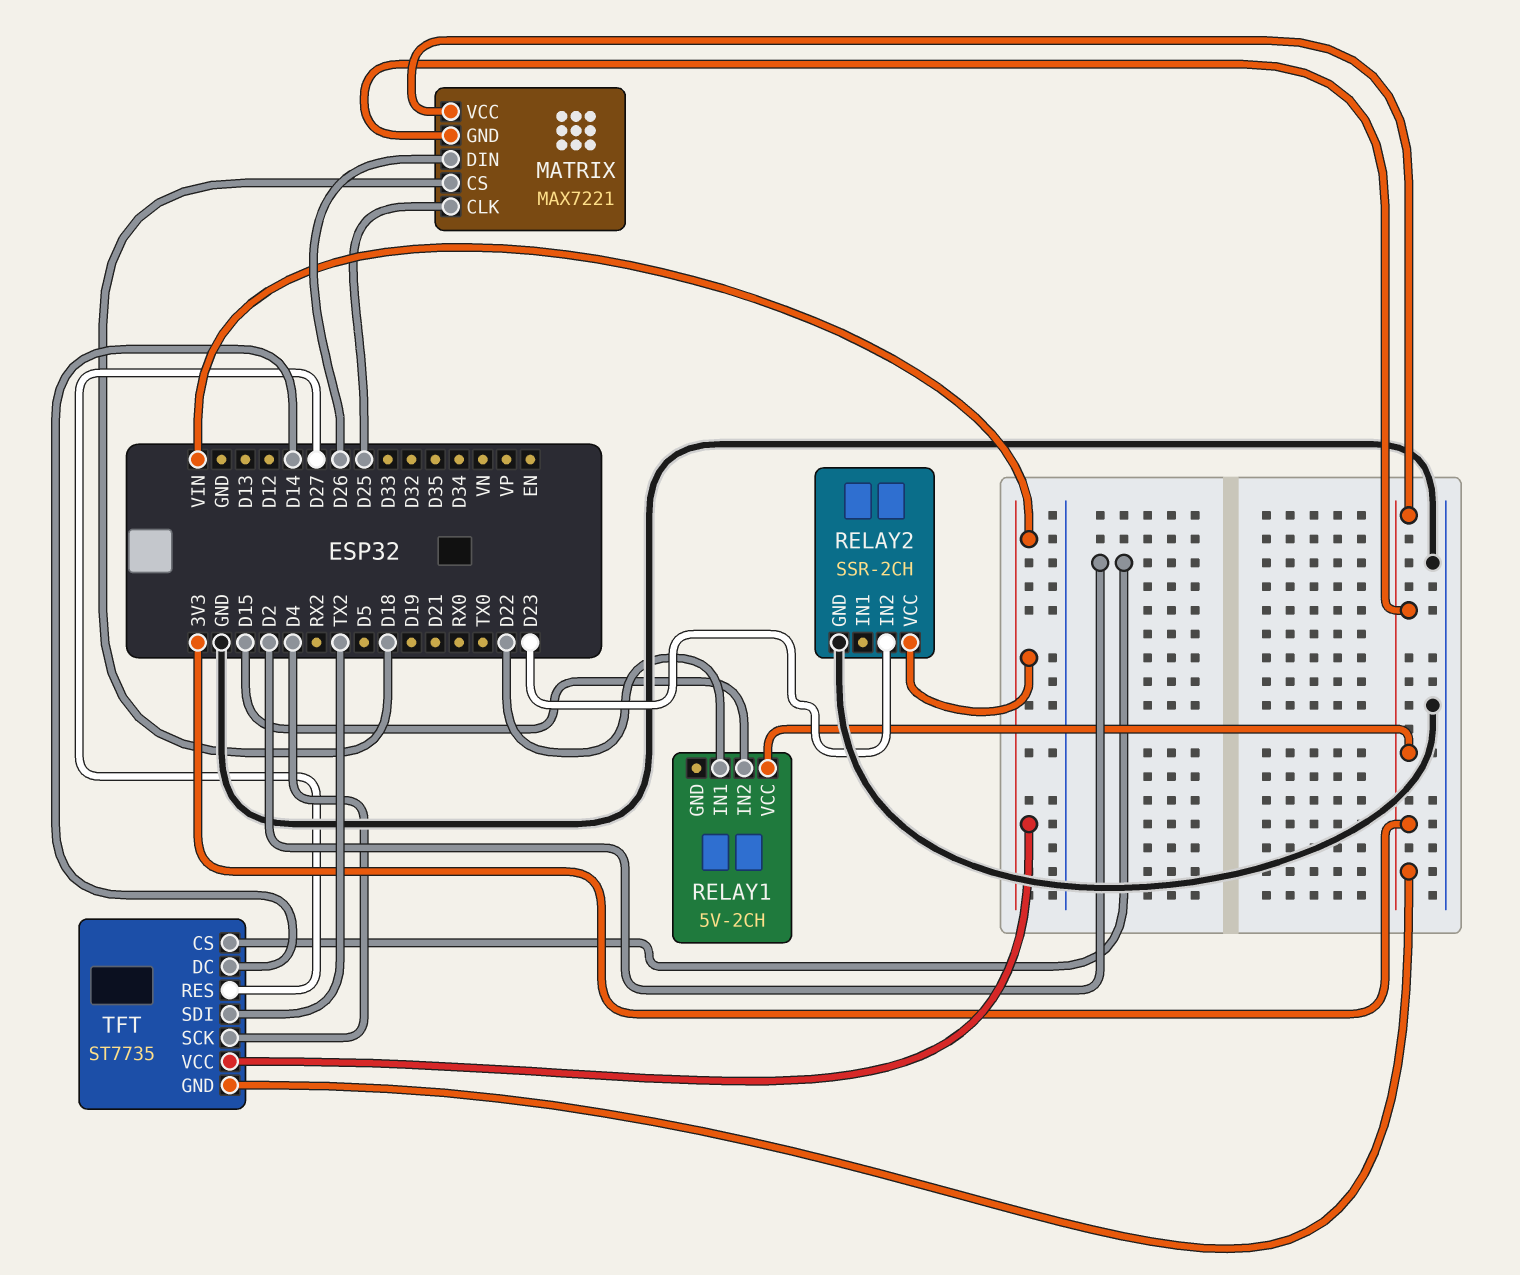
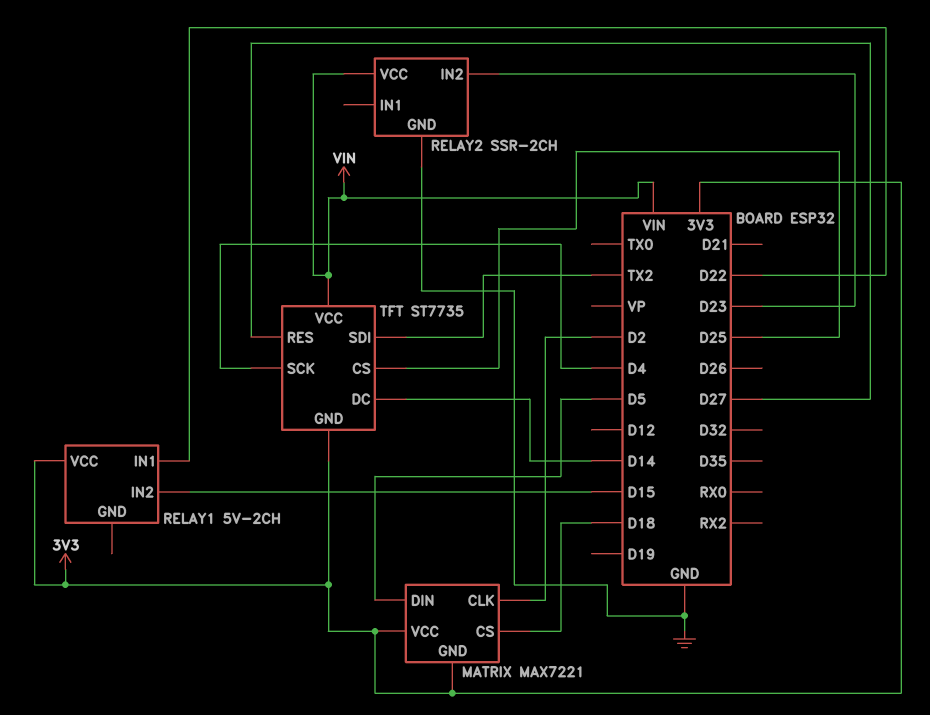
MATRIX pin CLK: D25 -> D2
MATRIX pin DIN: D26 -> D5
TFT pin CS: D2 -> D25

